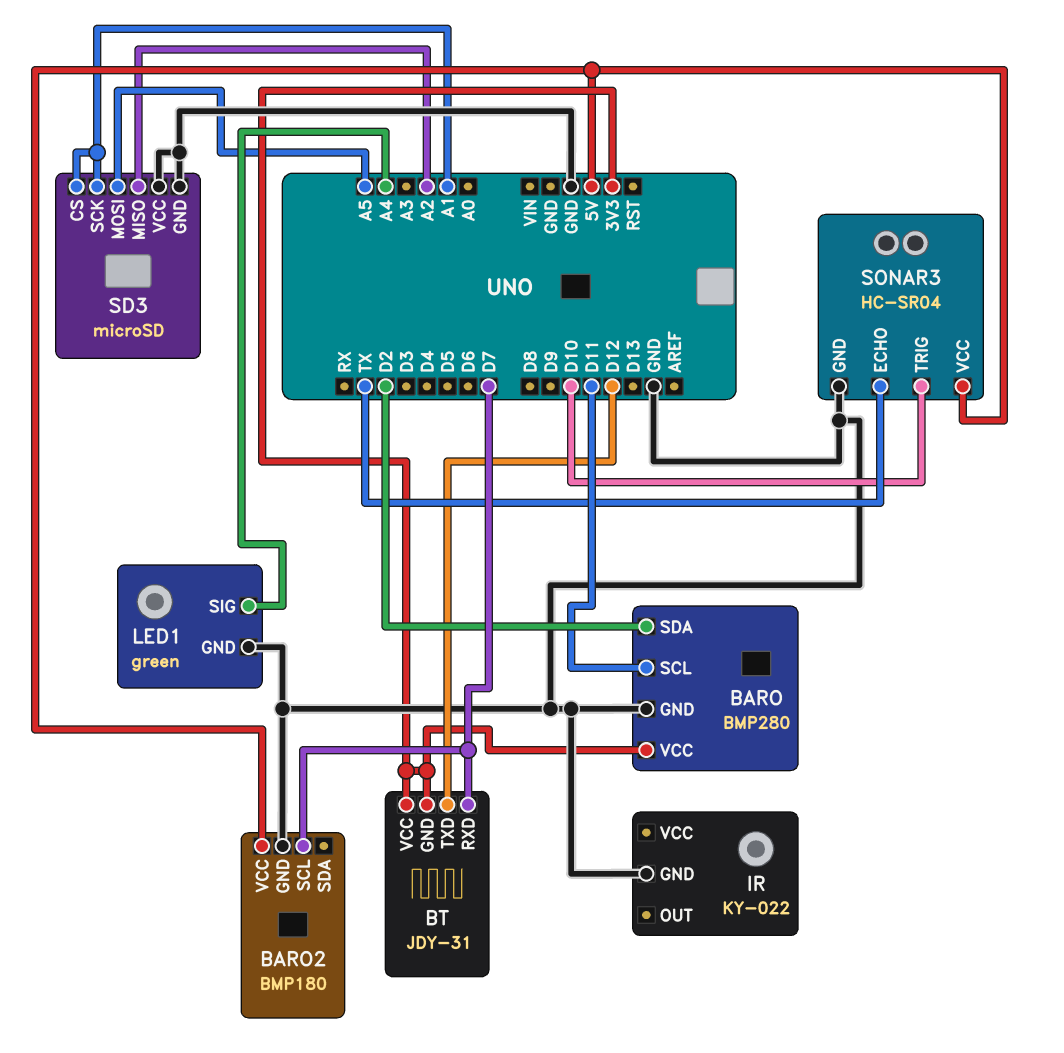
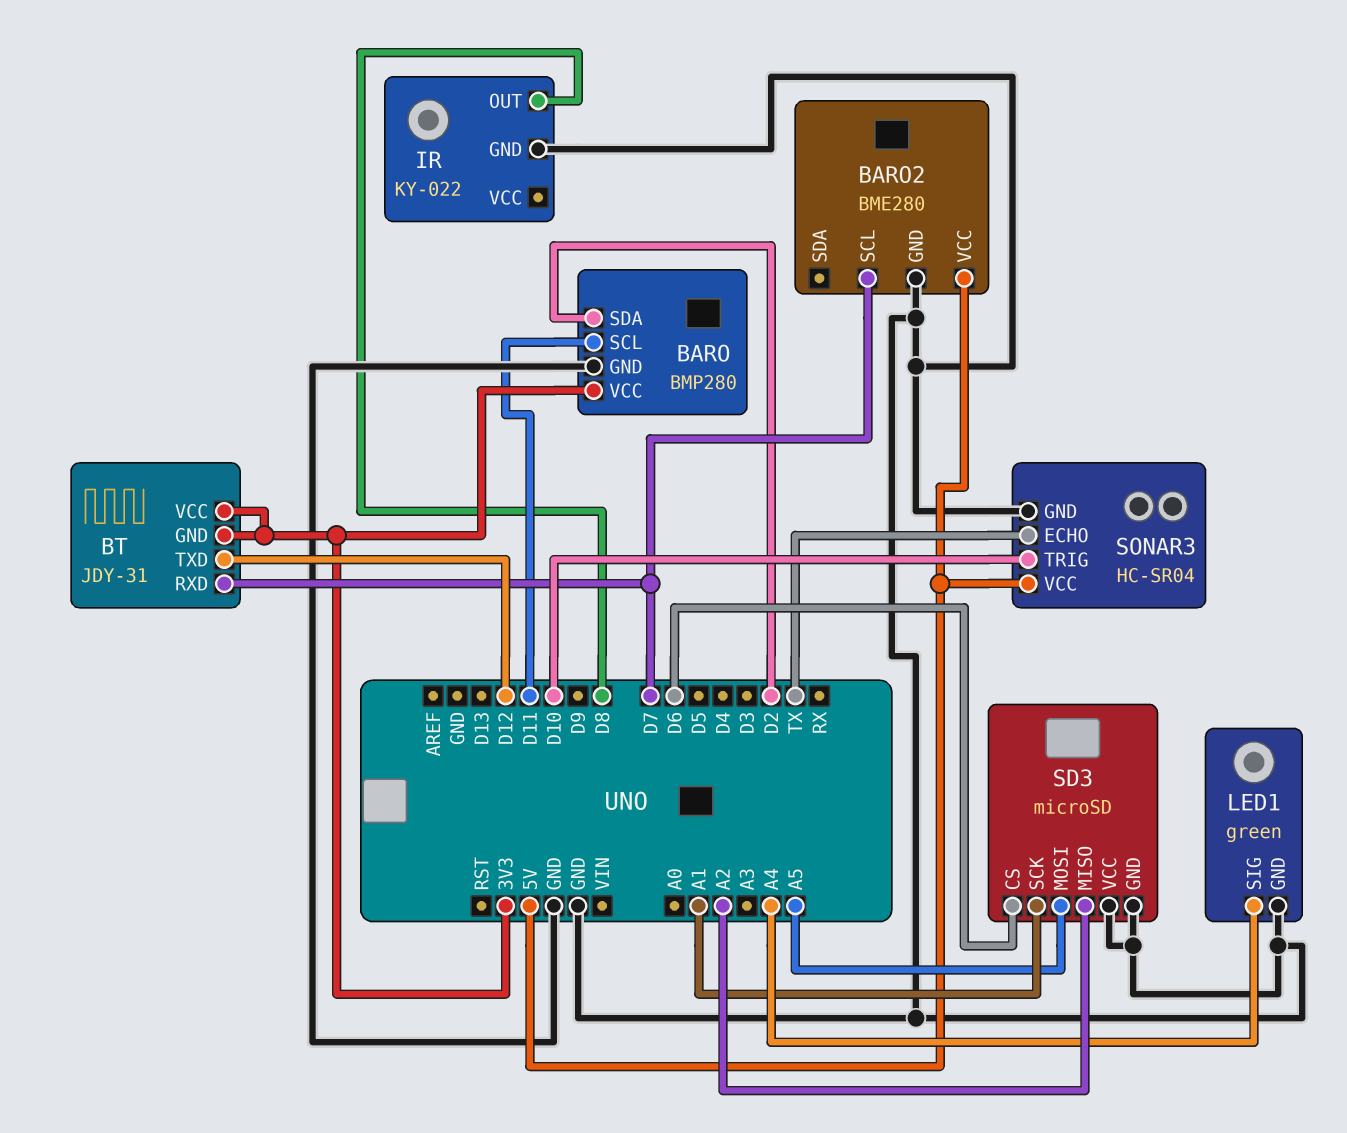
BARO2: BMP180 -> BME280
IR pin OUT: none -> D8
SD3 pin CS: A1 -> D6

